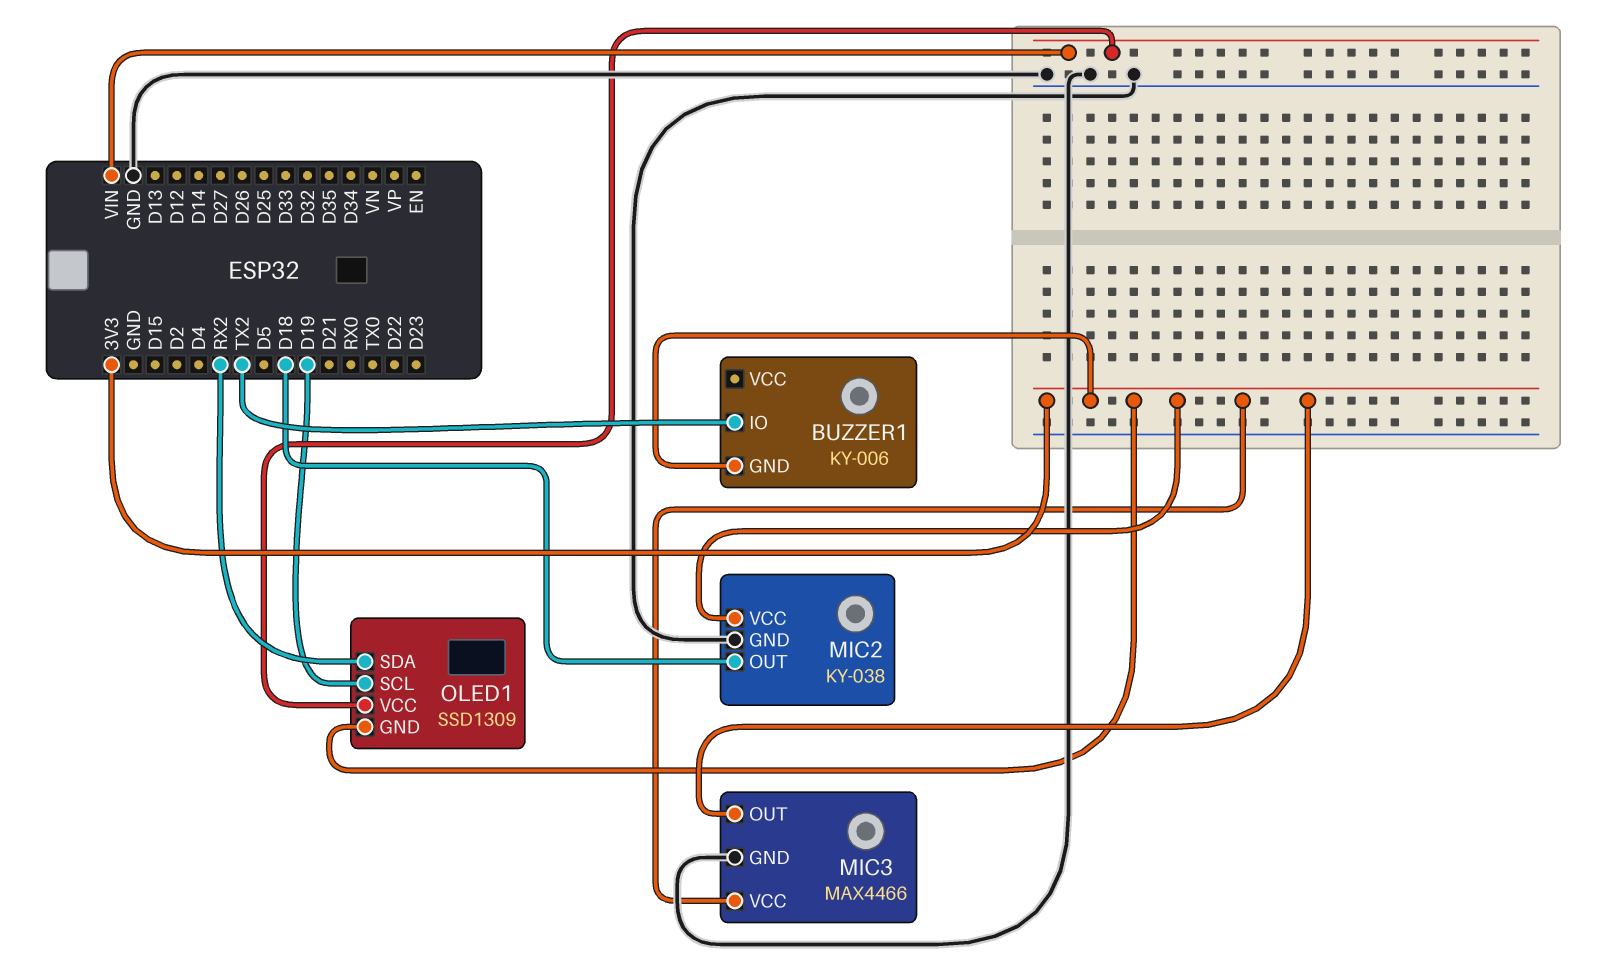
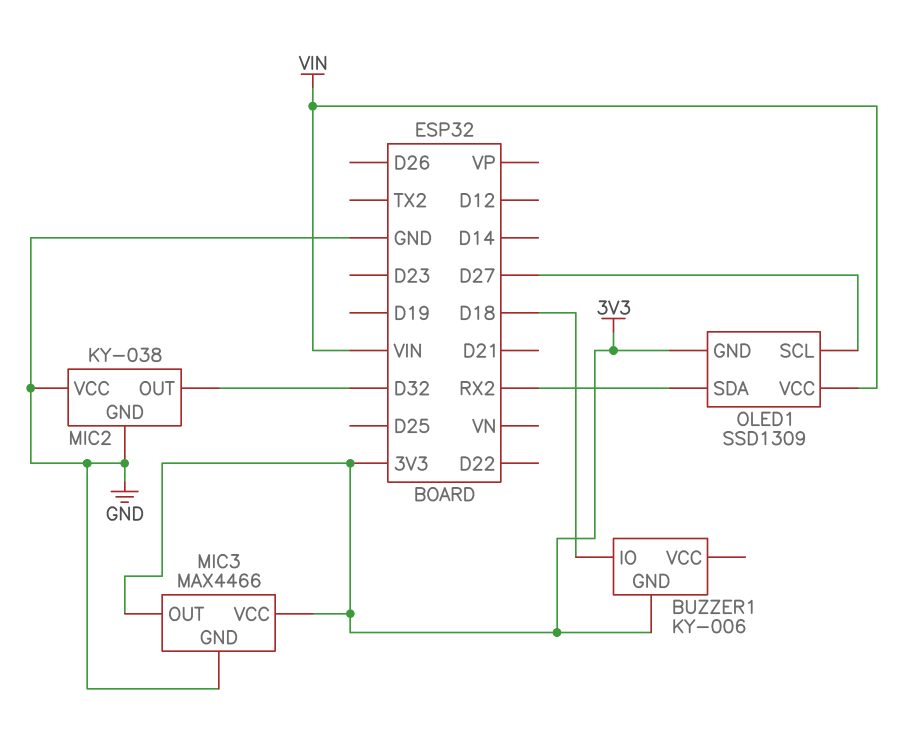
BUZZER1 pin IO: TX2 -> D18
MIC2 pin OUT: D18 -> D32
MIC2 pin VCC: 3V3 -> GND
OLED1 pin SCL: D19 -> D27

